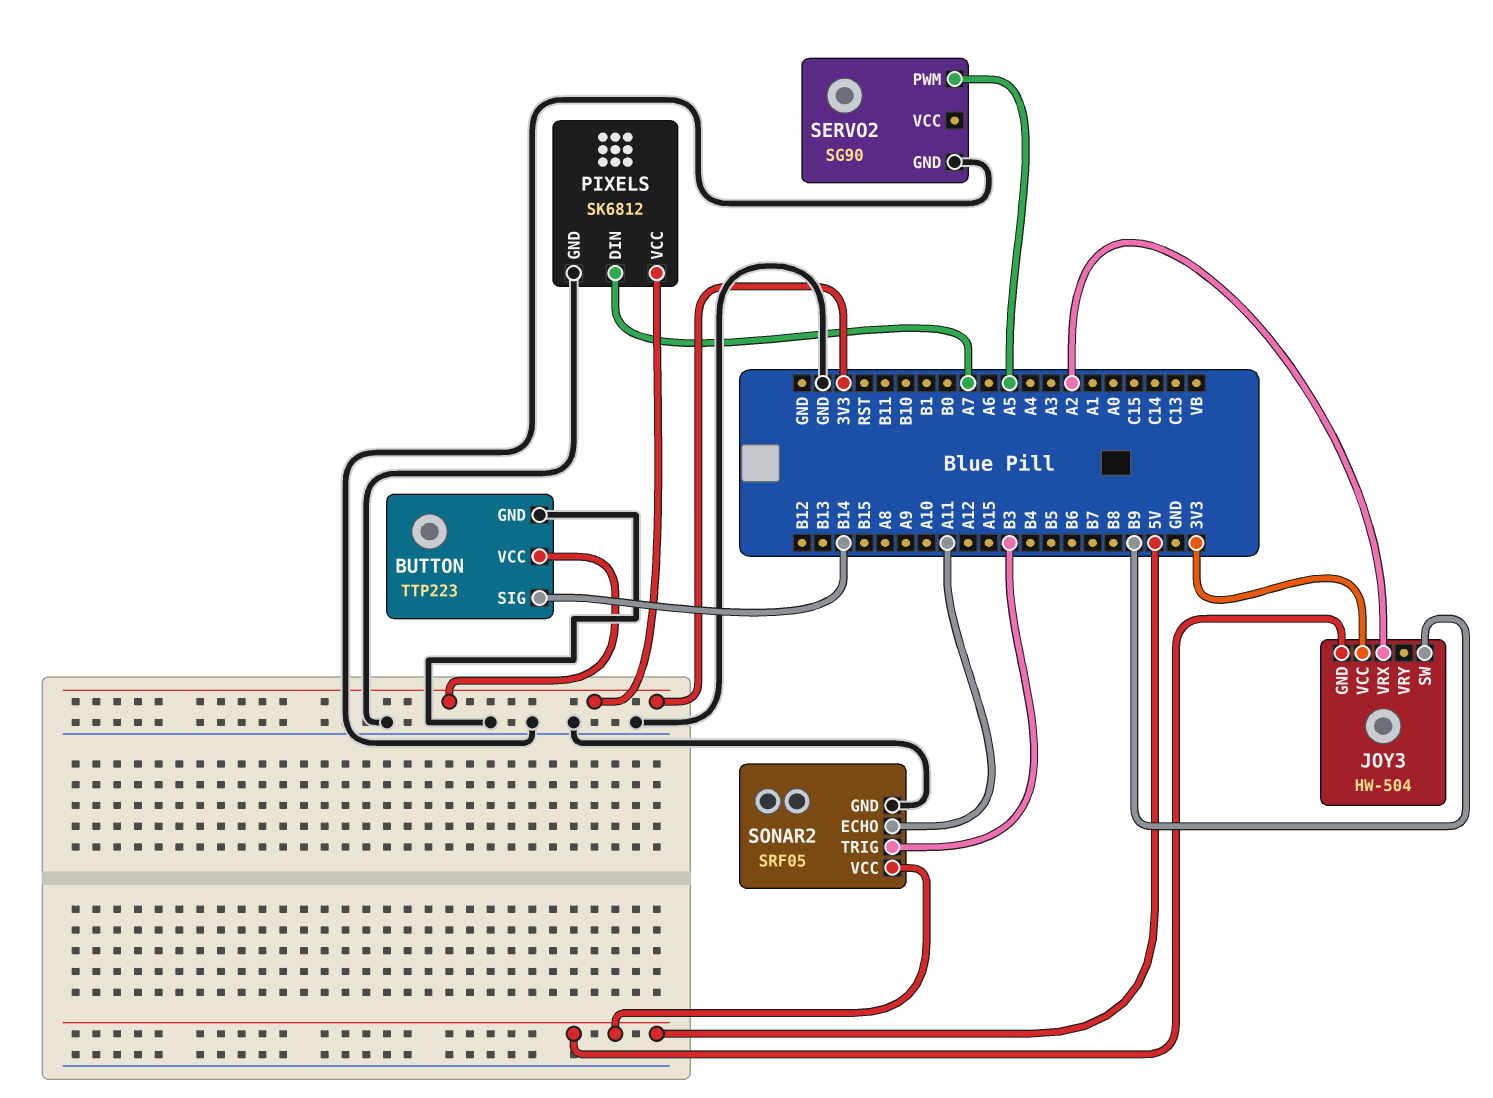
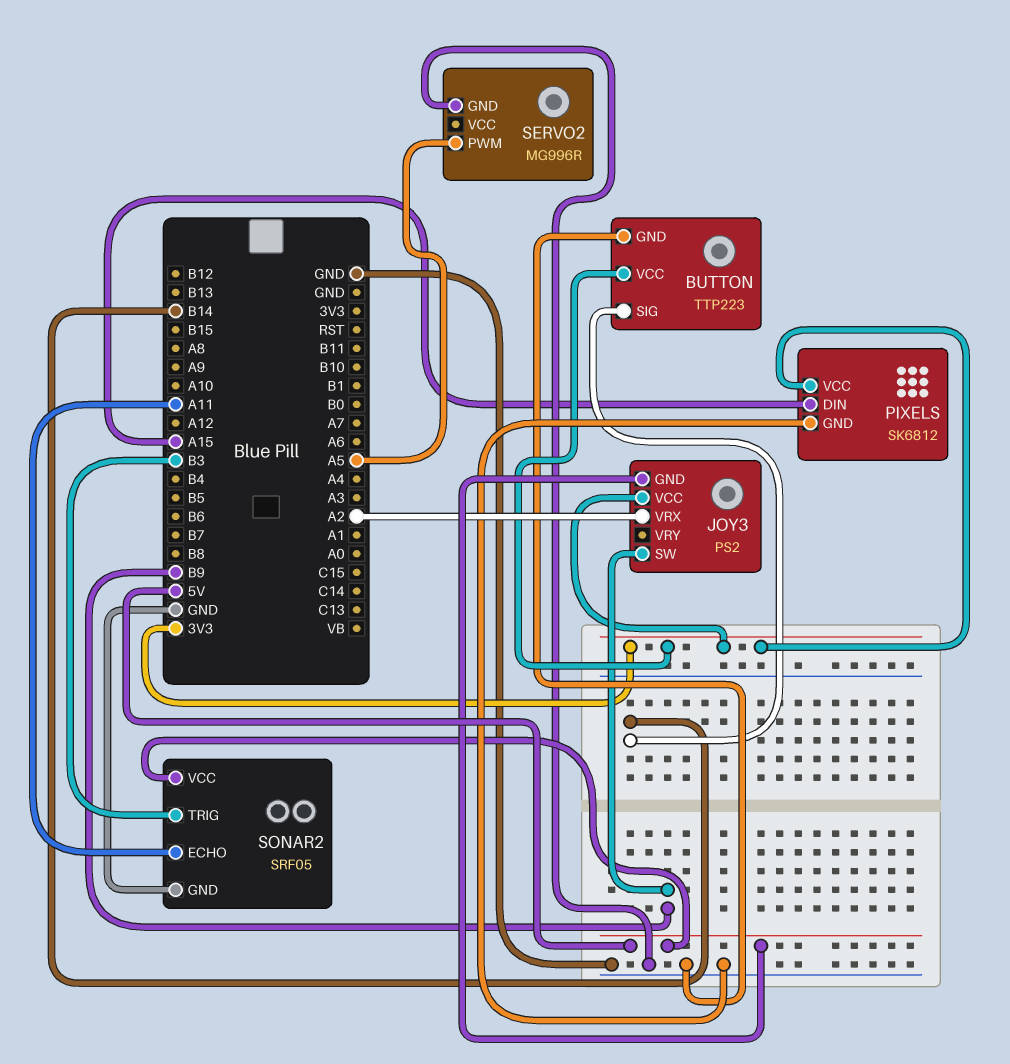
JOY3: HW-504 -> PS2
PIXELS pin DIN: A7 -> A15
SERVO2: SG90 -> MG996R

